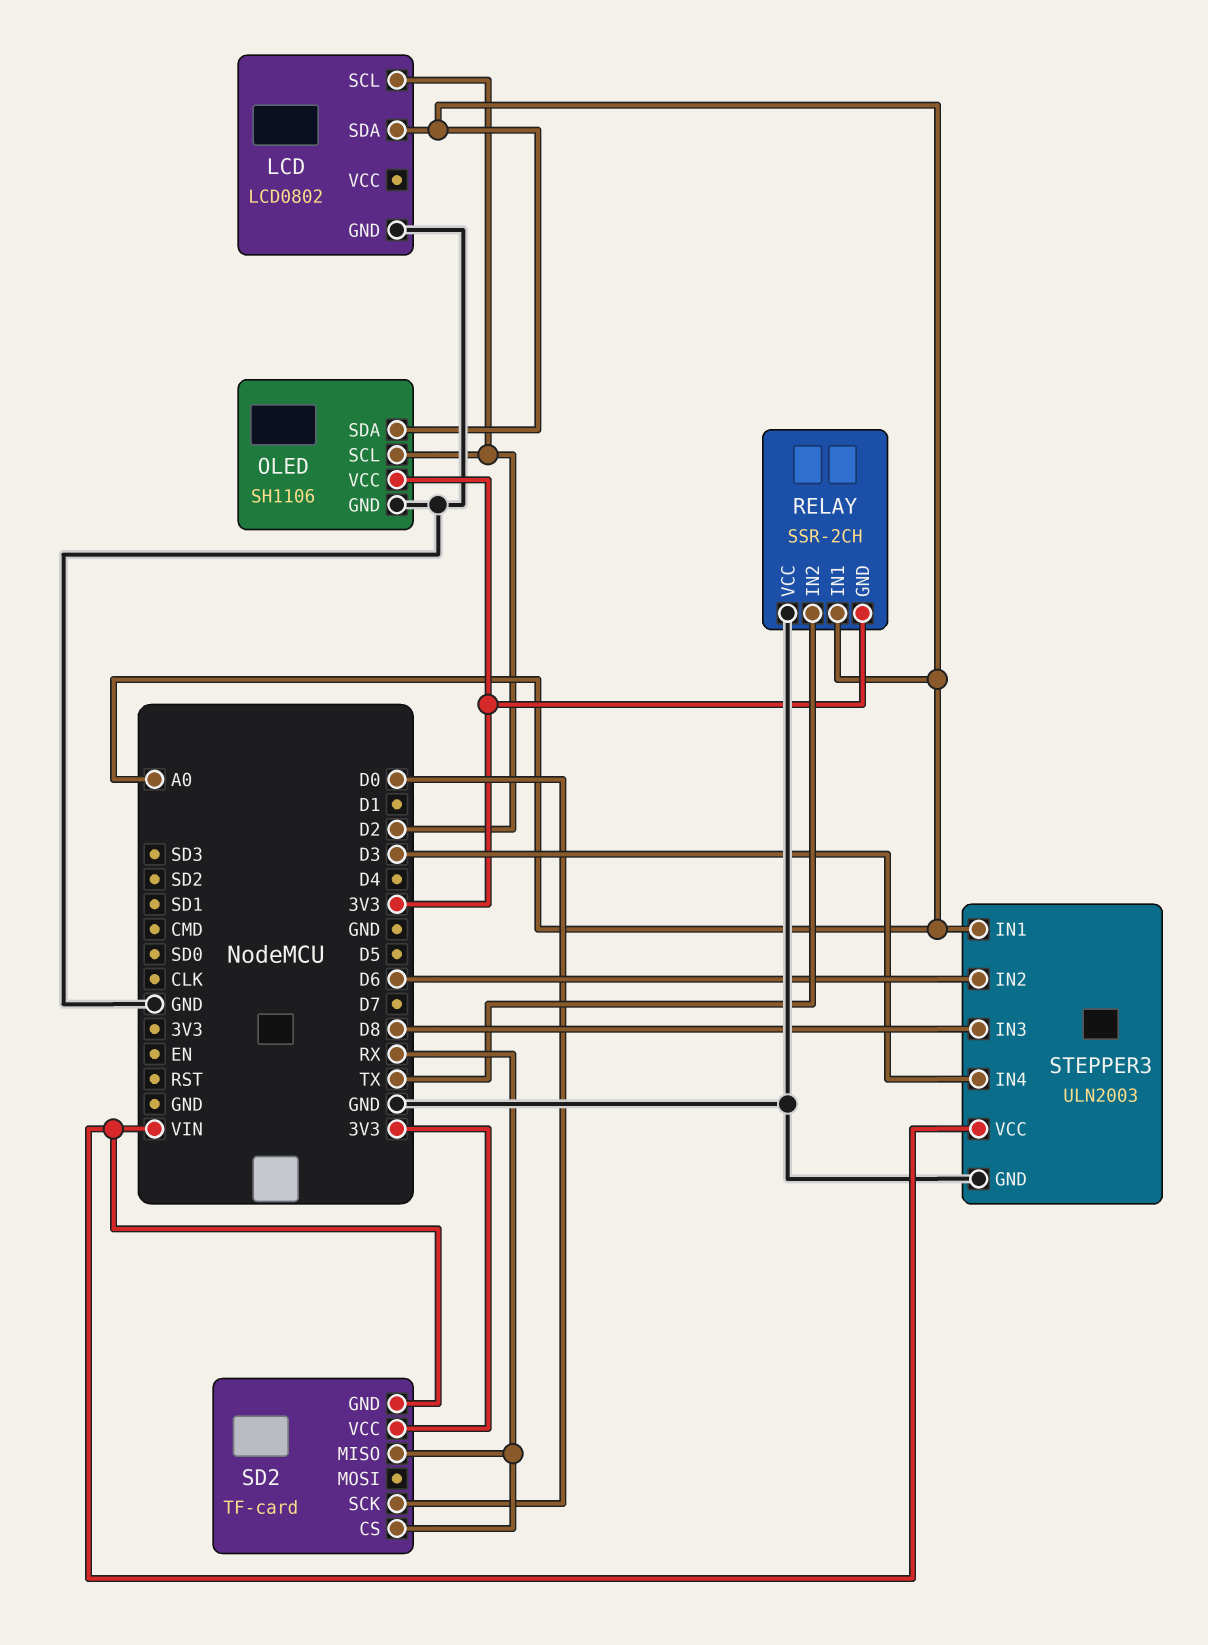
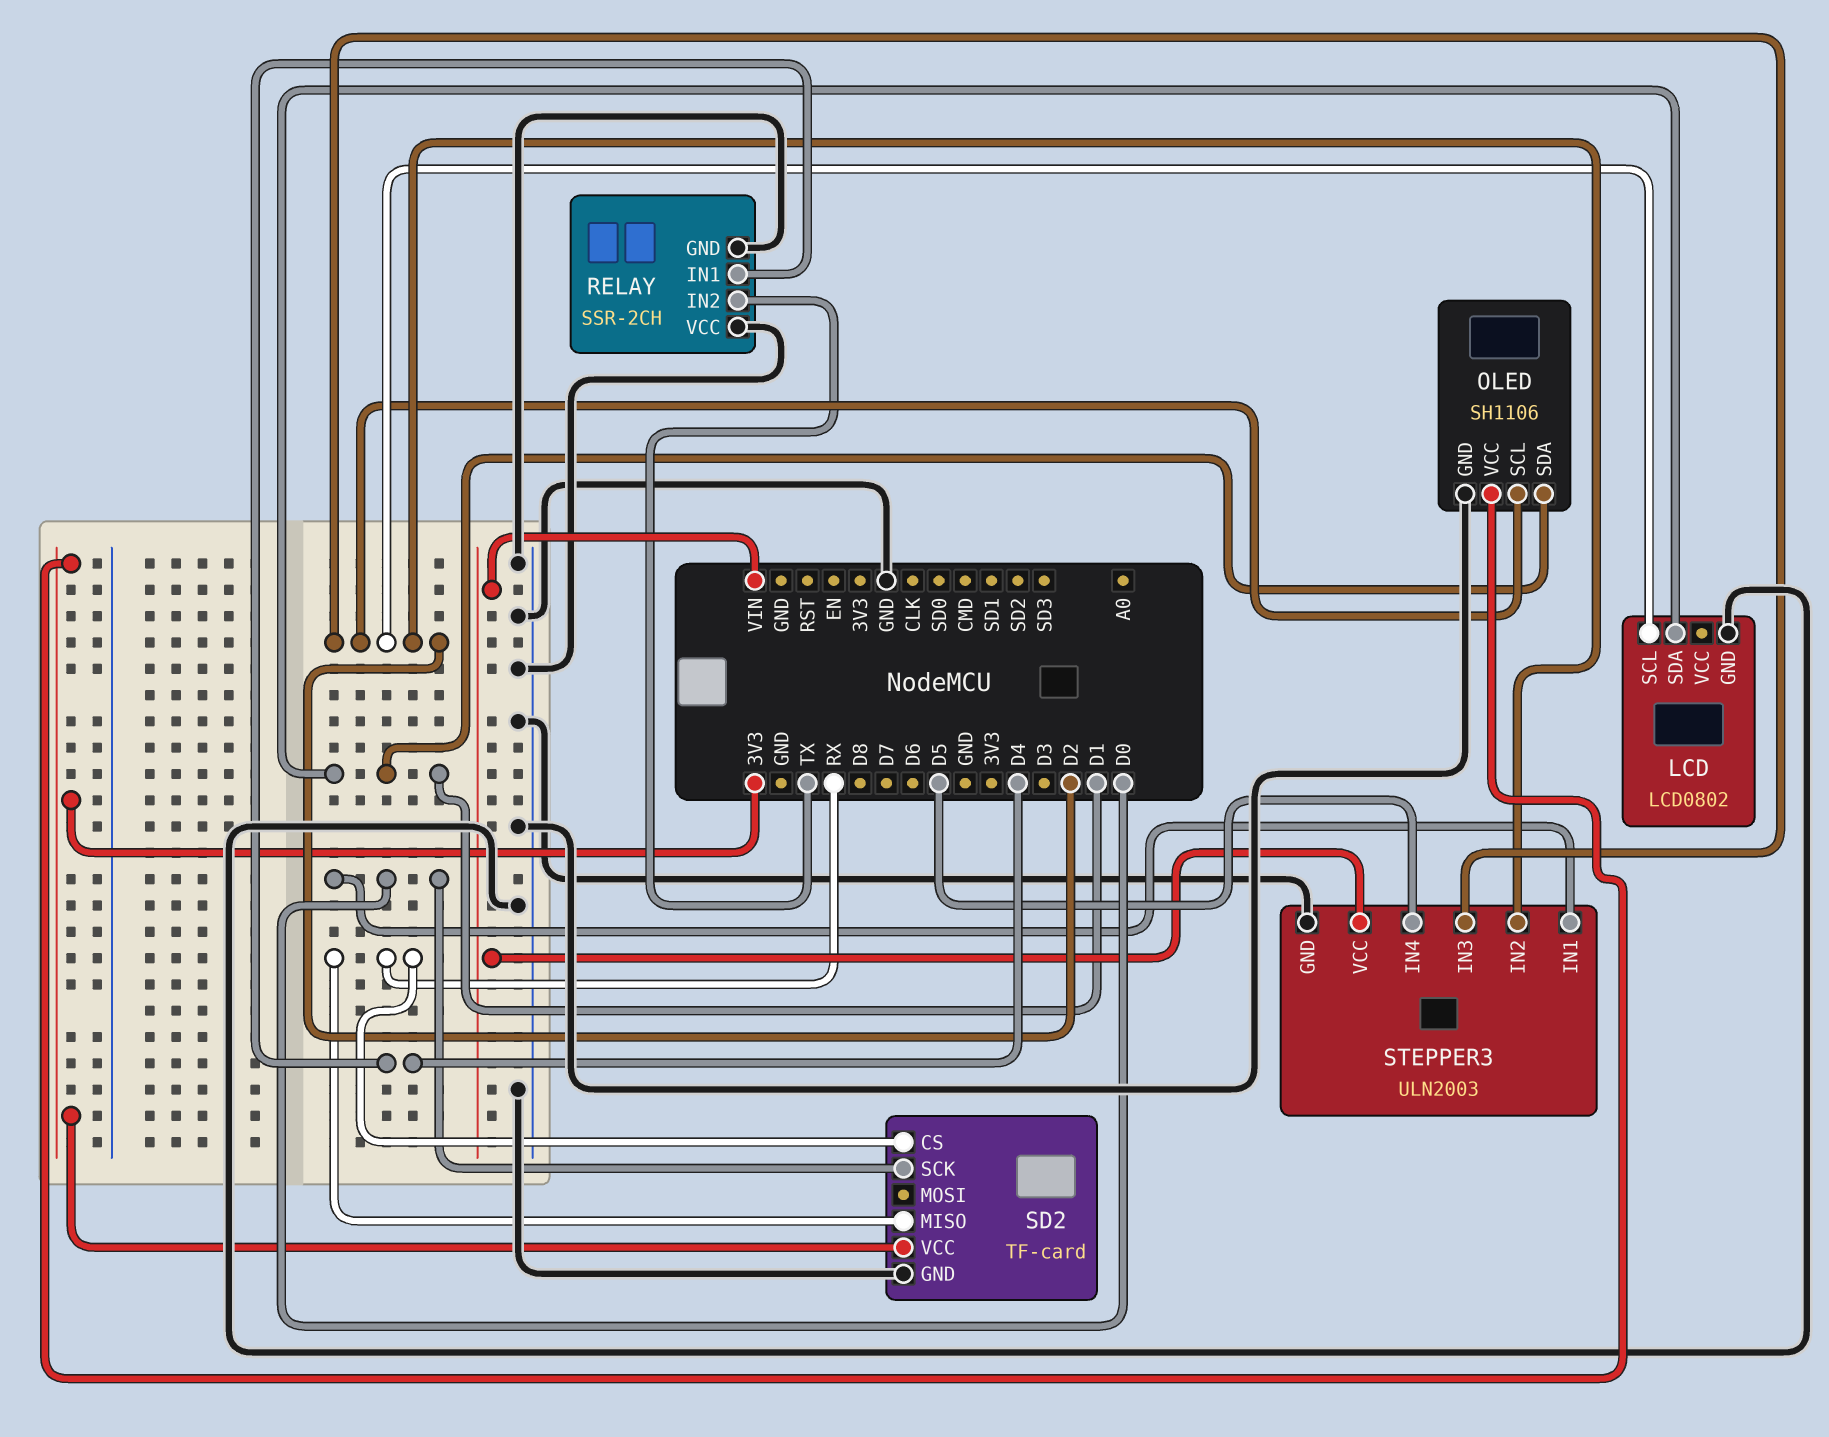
LCD pin SDA: A0 -> D1
OLED pin SDA: A0 -> D1
RELAY pin GND: 3V3 -> GND
RELAY pin IN1: A0 -> D4
SD2 pin GND: VIN -> GND
STEPPER3 pin IN1: A0 -> D0
STEPPER3 pin IN2: D6 -> D2
STEPPER3 pin IN3: D8 -> D2
STEPPER3 pin IN4: D3 -> D5

